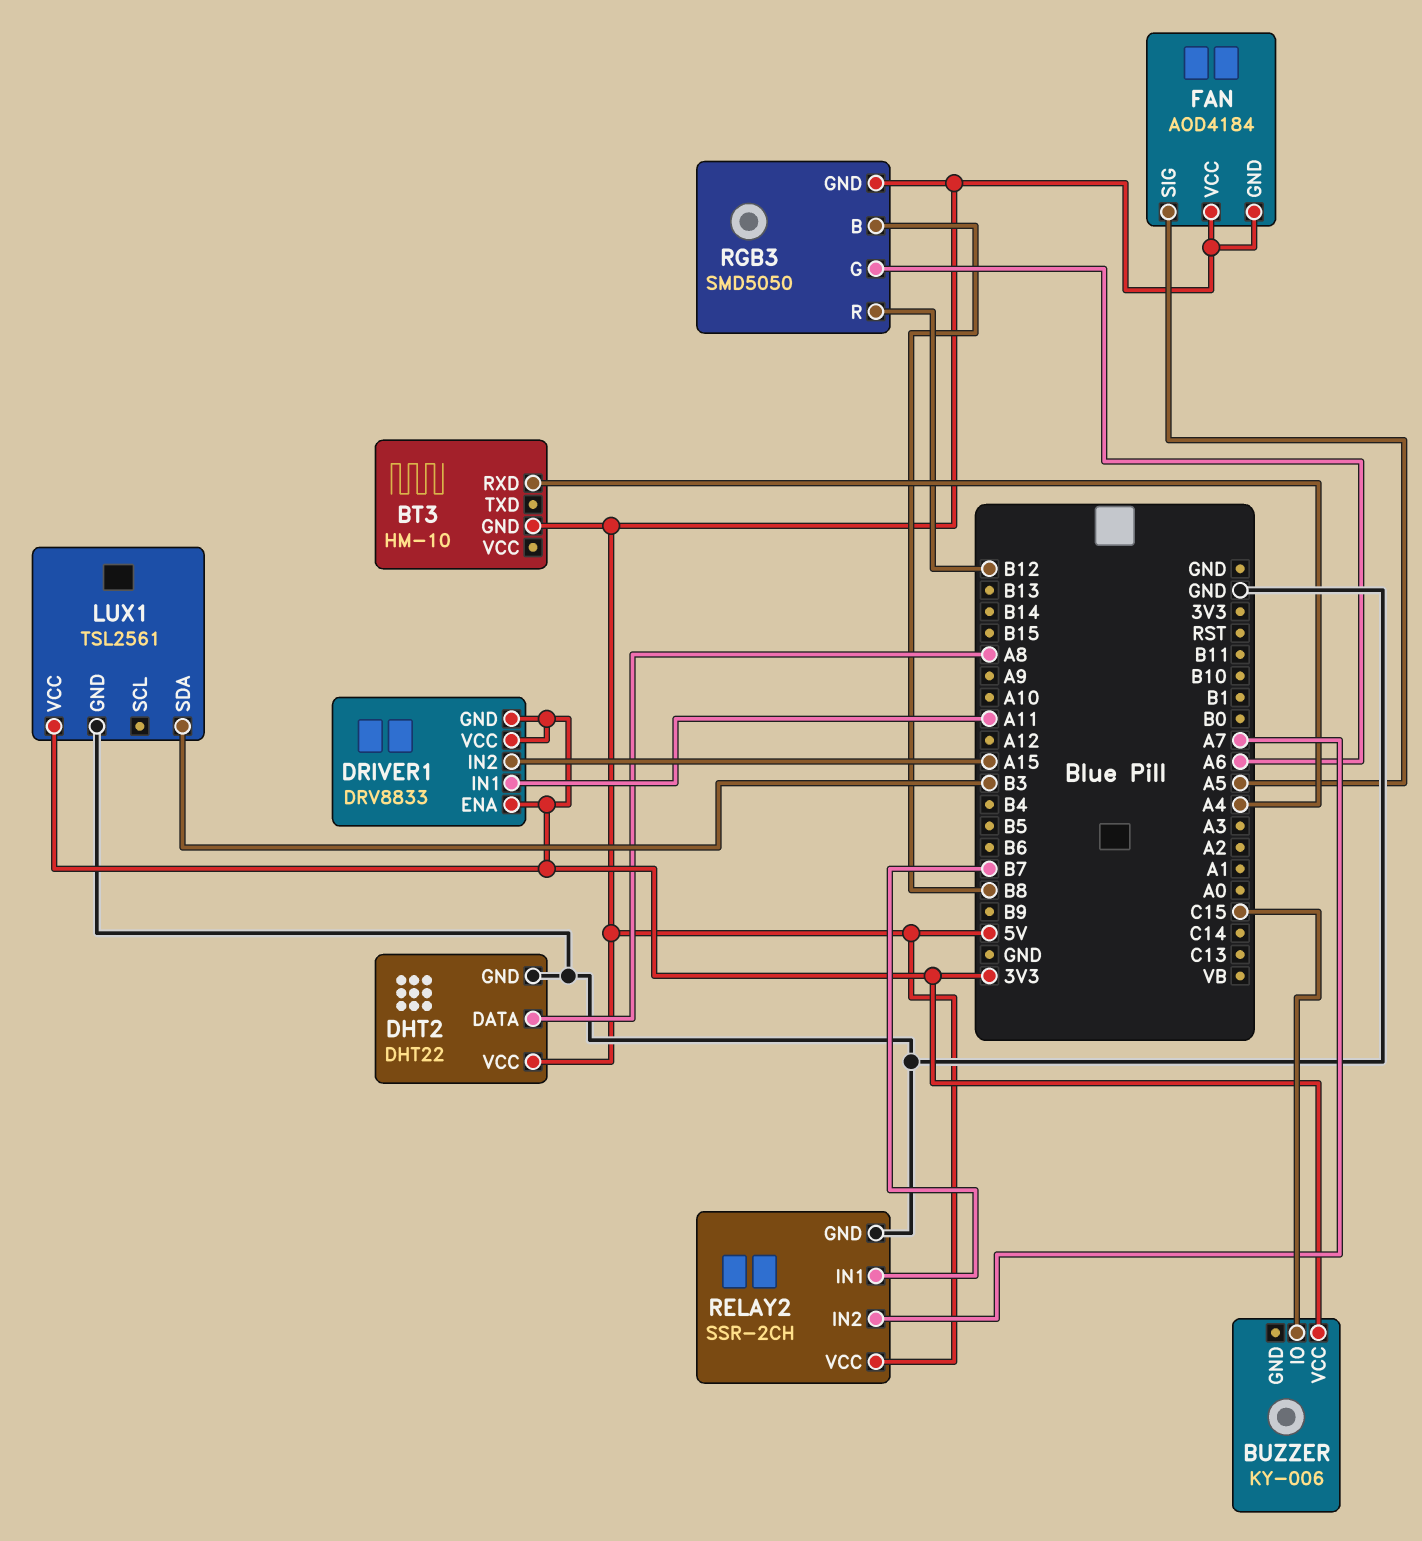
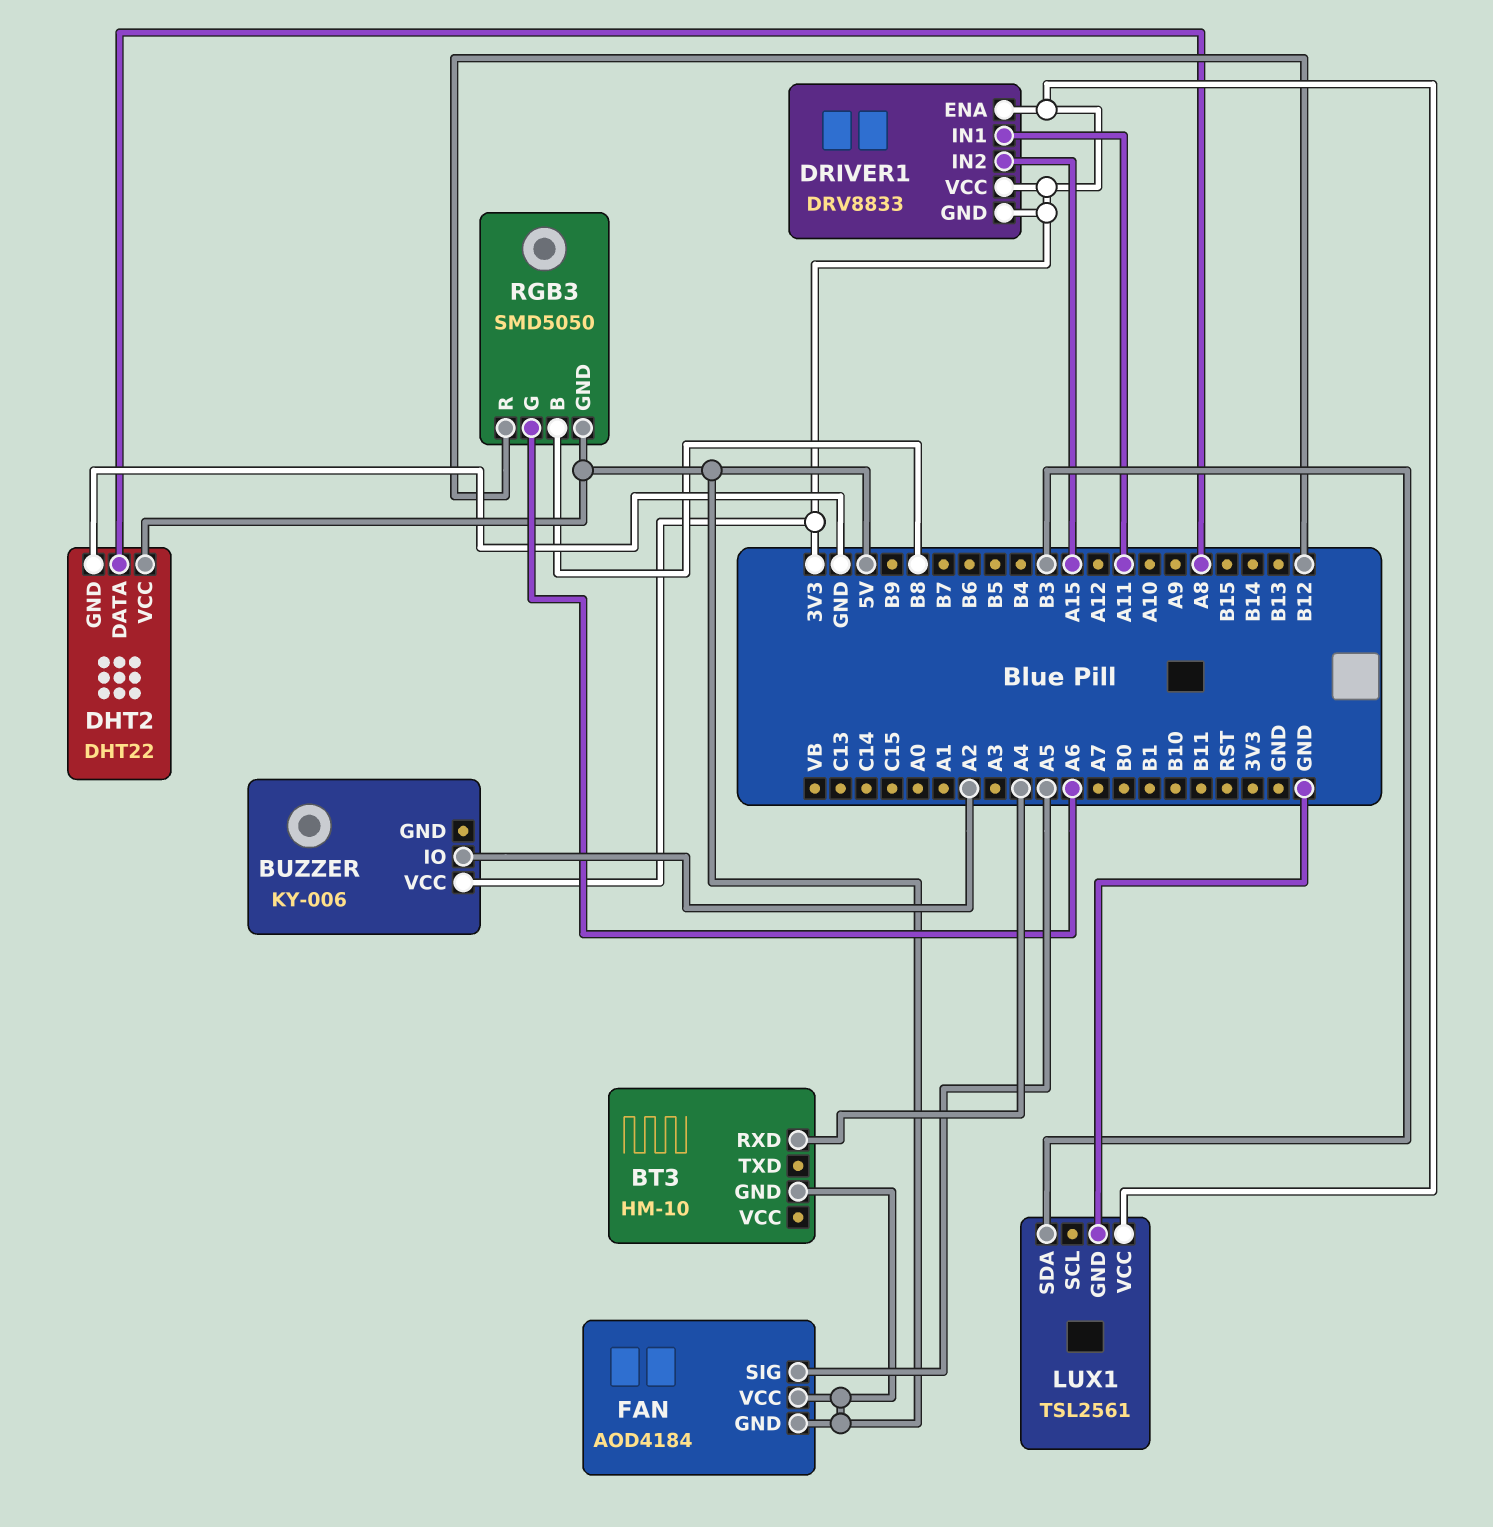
BUZZER pin IO: C15 -> A2
RELAY2: SSR-2CH -> none
RELAY2 pin GND: GND -> none
RELAY2 pin IN1: B7 -> none
RELAY2 pin IN2: A7 -> none
RELAY2 pin VCC: 5V -> none

